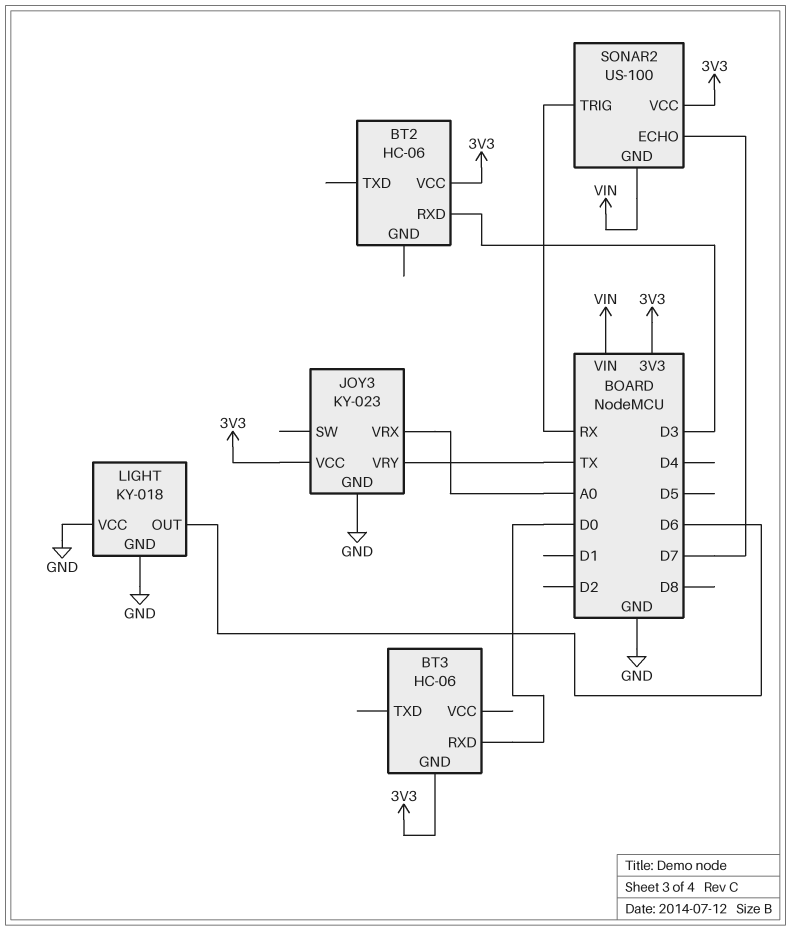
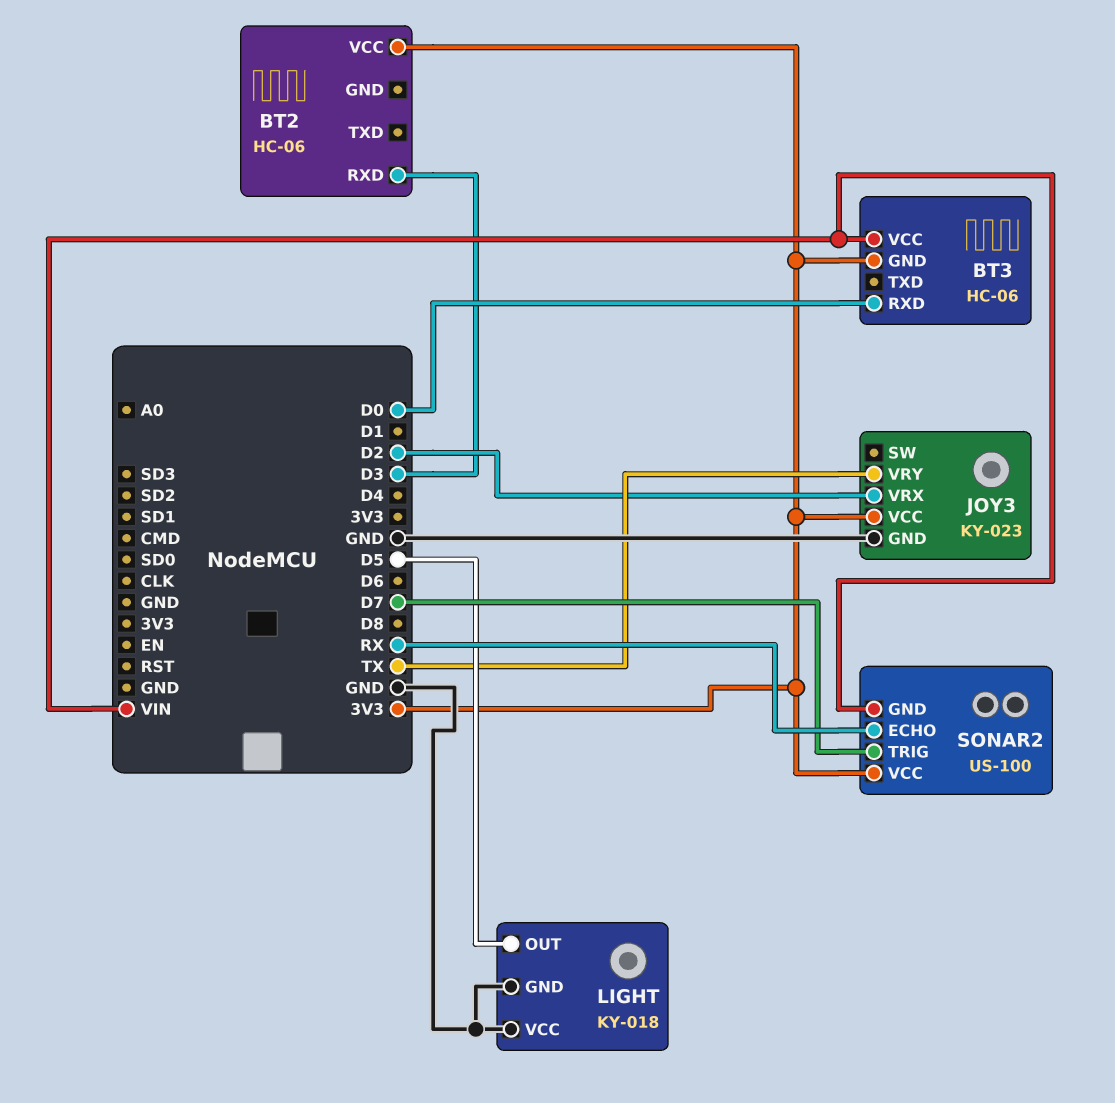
BT3 pin VCC: none -> VIN
JOY3 pin VRX: A0 -> D2
LIGHT pin OUT: D6 -> D5
SONAR2 pin ECHO: D7 -> RX
SONAR2 pin TRIG: RX -> D7

